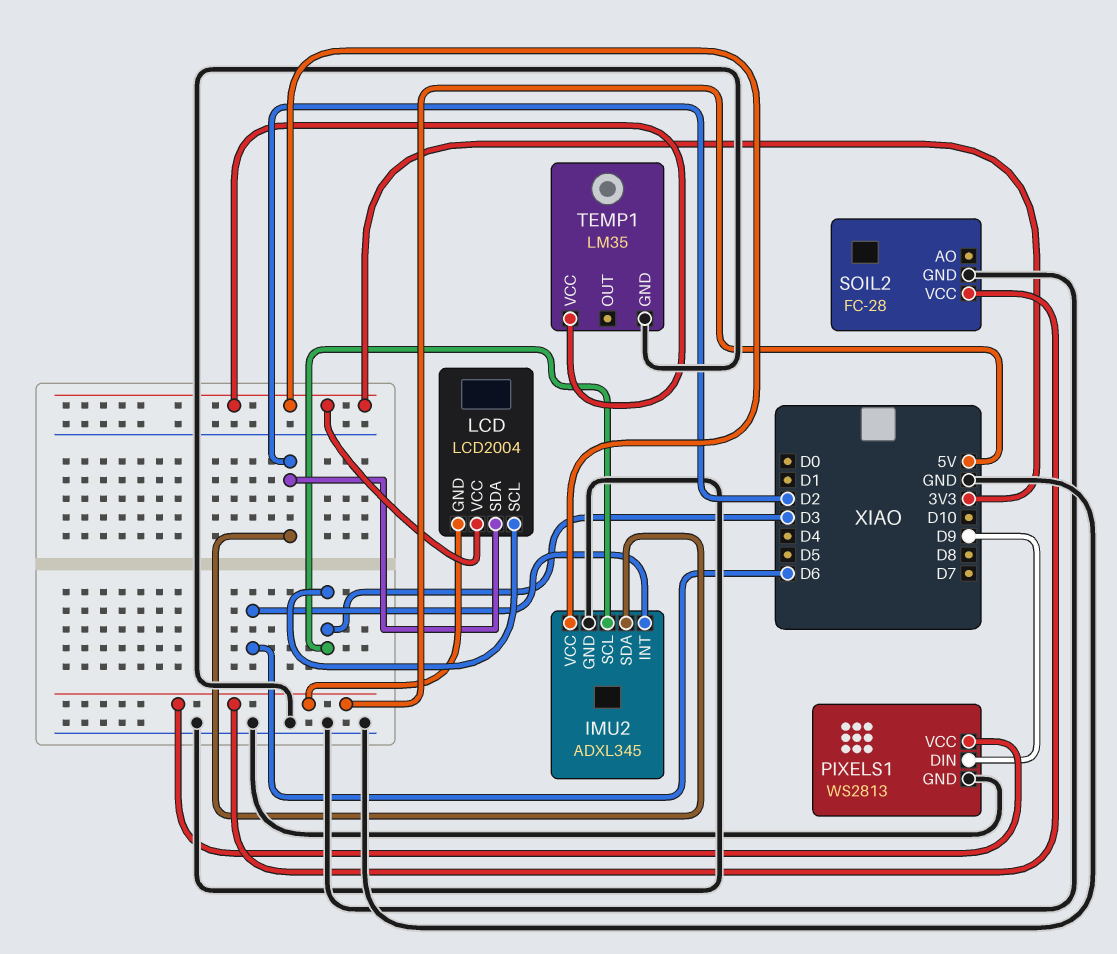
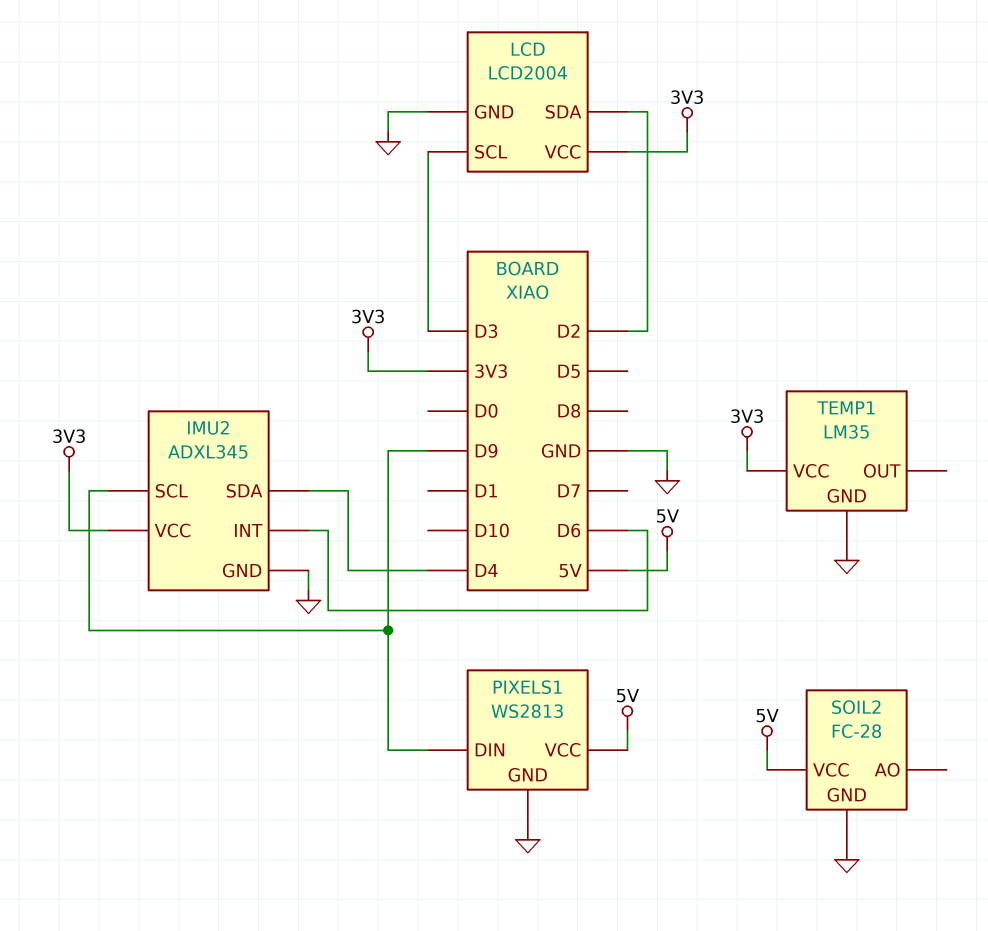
IMU2 pin SCL: D3 -> D9
IMU2 pin SDA: D2 -> D4
LCD pin GND: 5V -> GND

